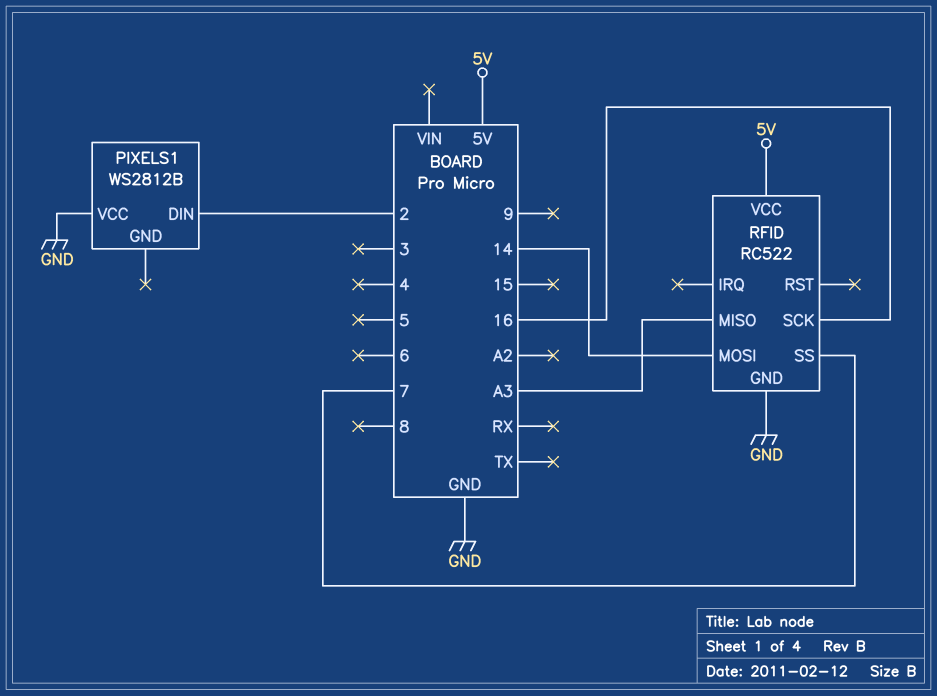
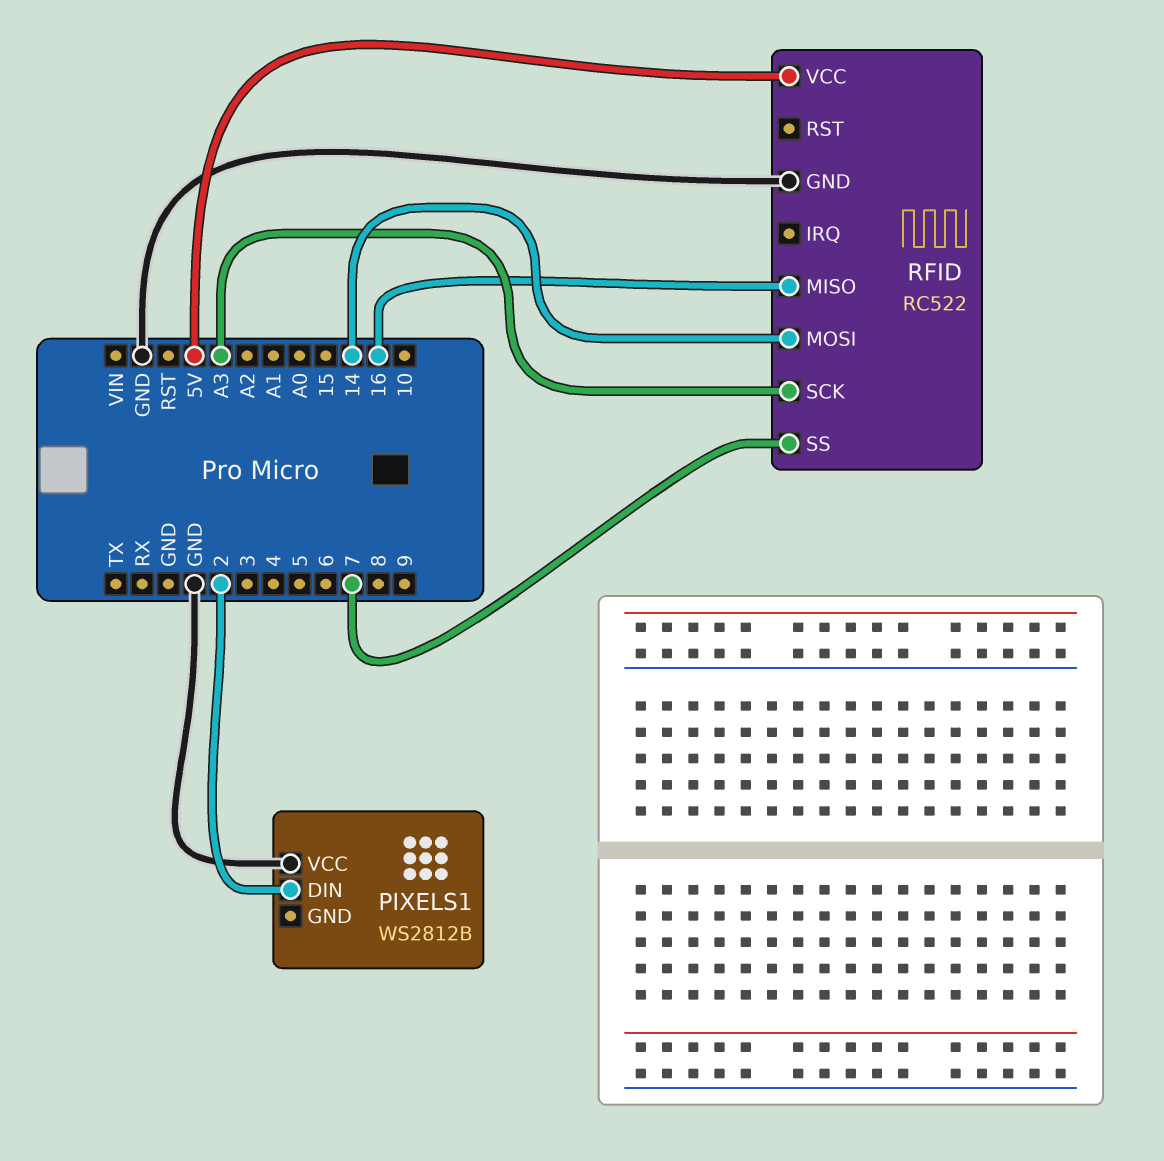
RFID pin MISO: A3 -> 16
RFID pin SCK: 16 -> A3

